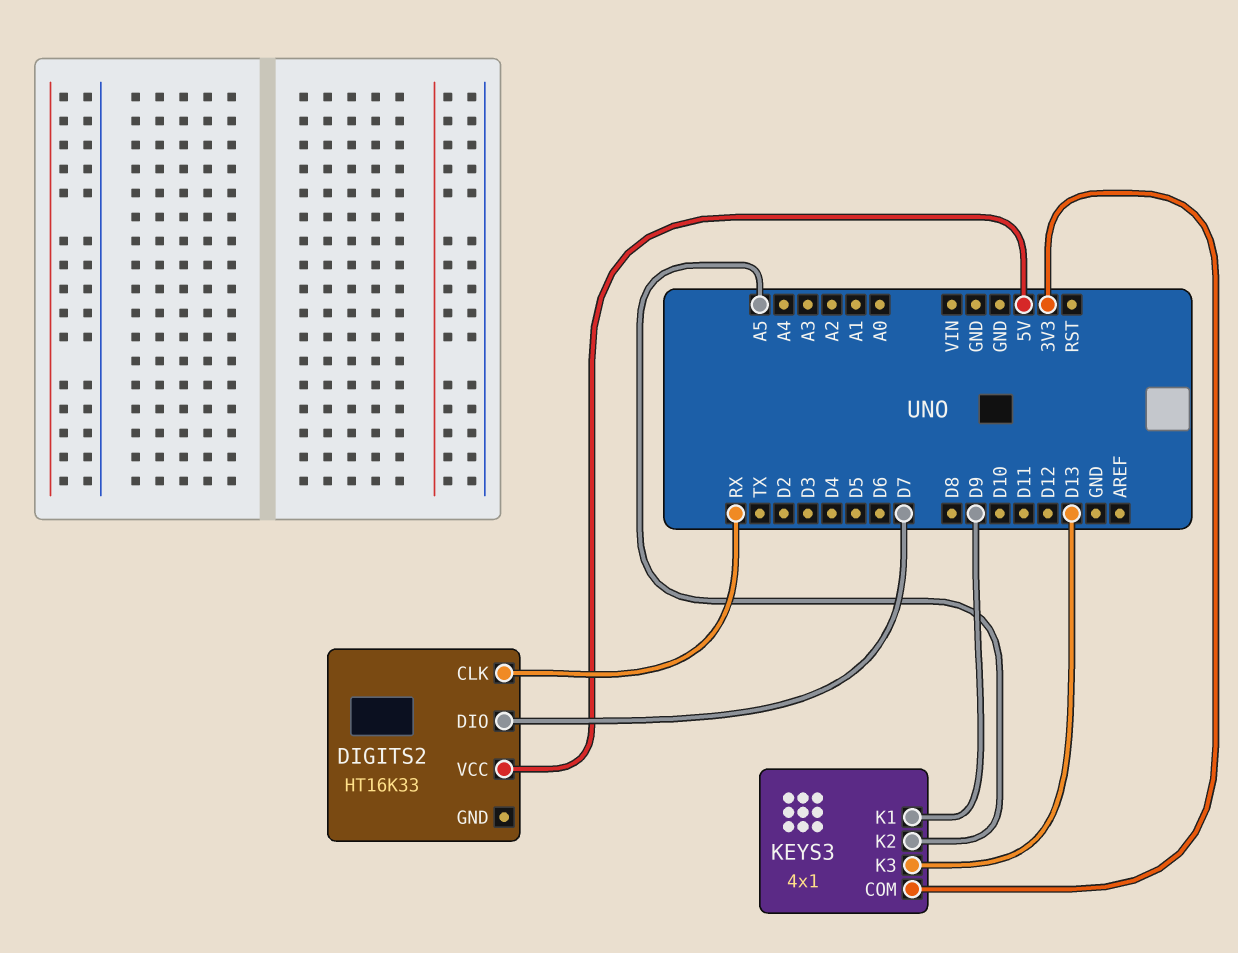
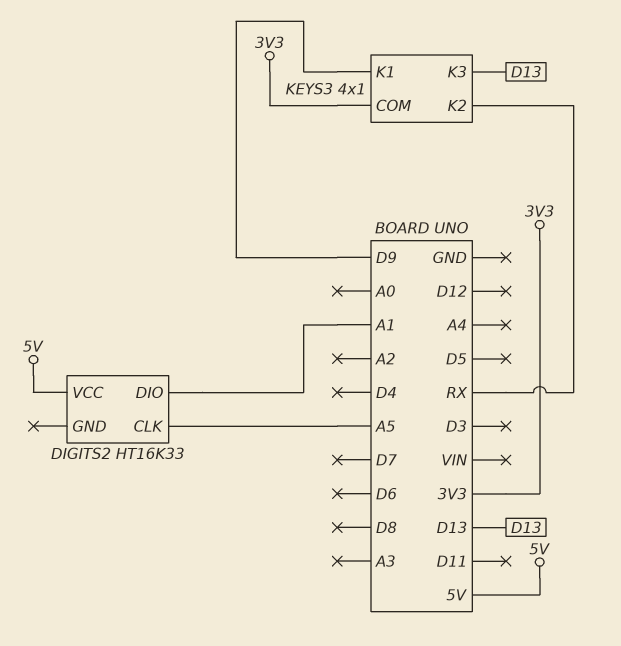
DIGITS2 pin CLK: RX -> A5
DIGITS2 pin DIO: D7 -> A1
KEYS3 pin K2: A5 -> RX

